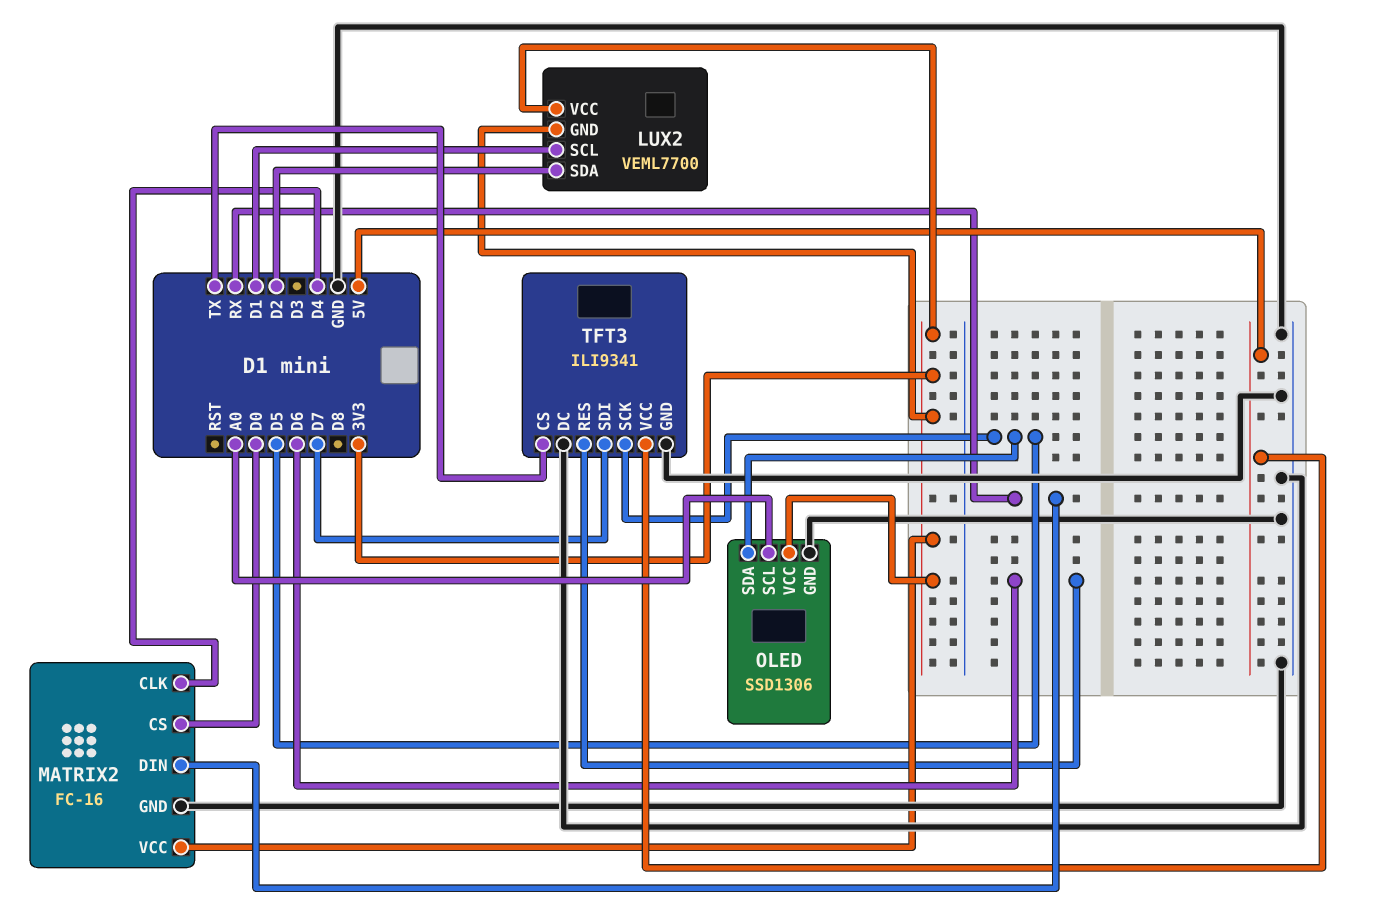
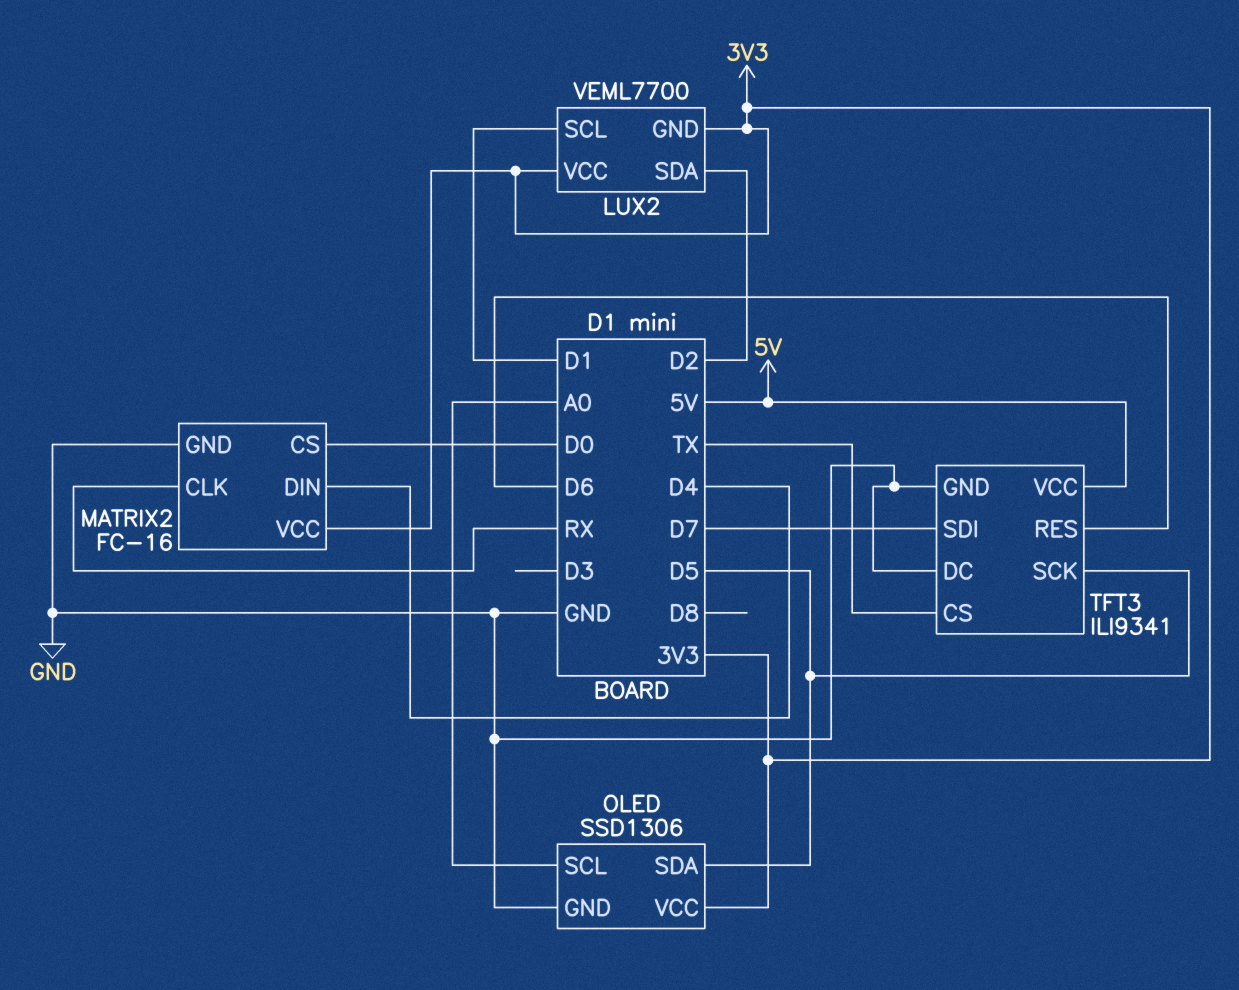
MATRIX2 pin CLK: D4 -> RX
MATRIX2 pin DIN: RX -> D4

